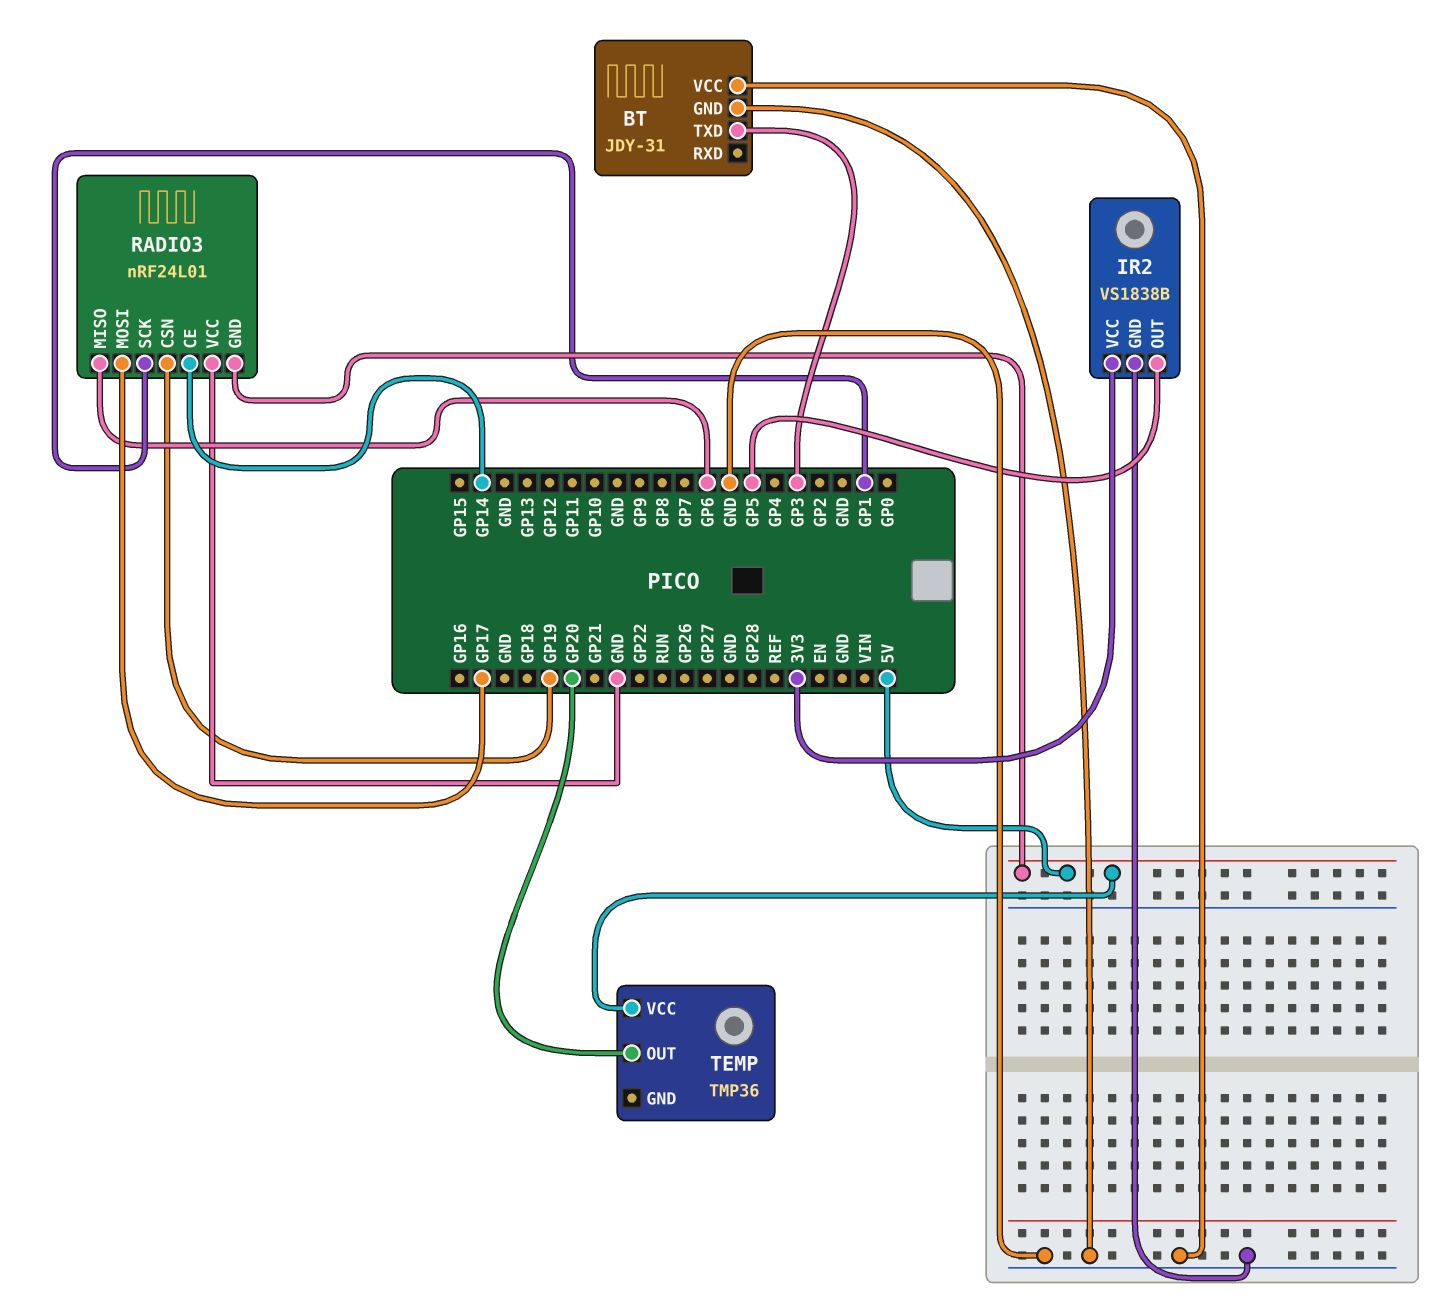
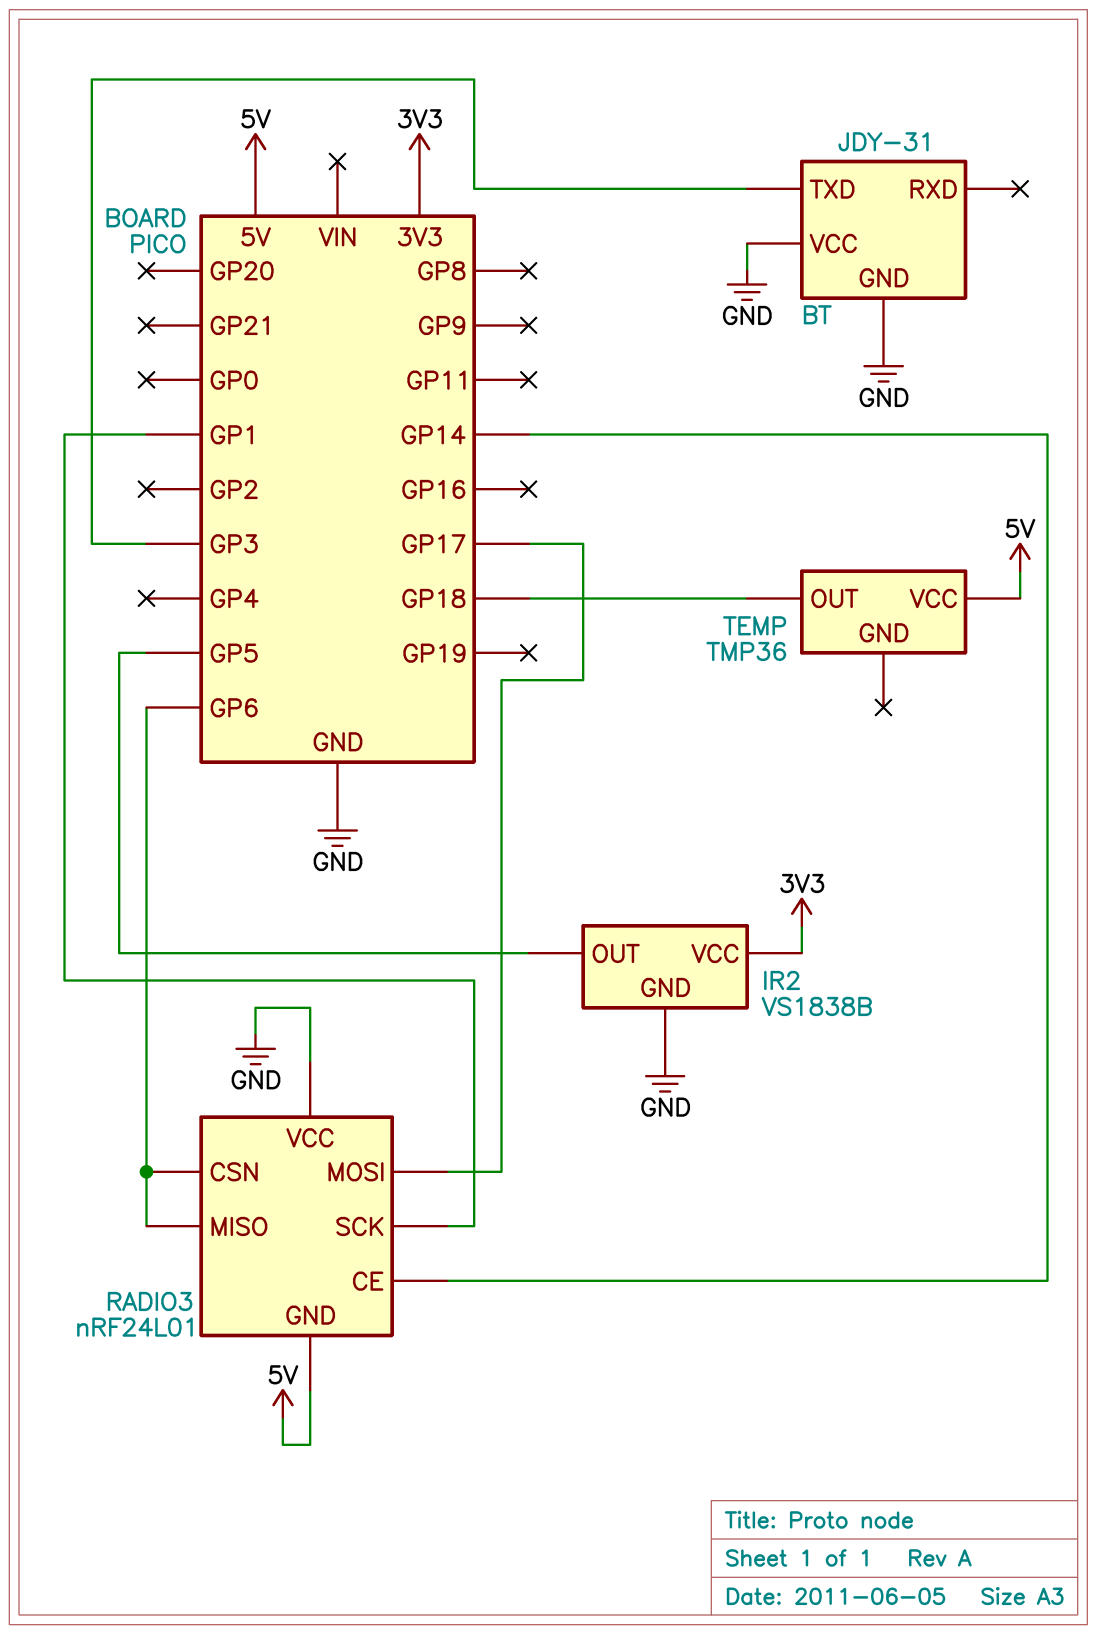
RADIO3 pin CSN: GP19 -> GP6
TEMP pin OUT: GP20 -> GP18

